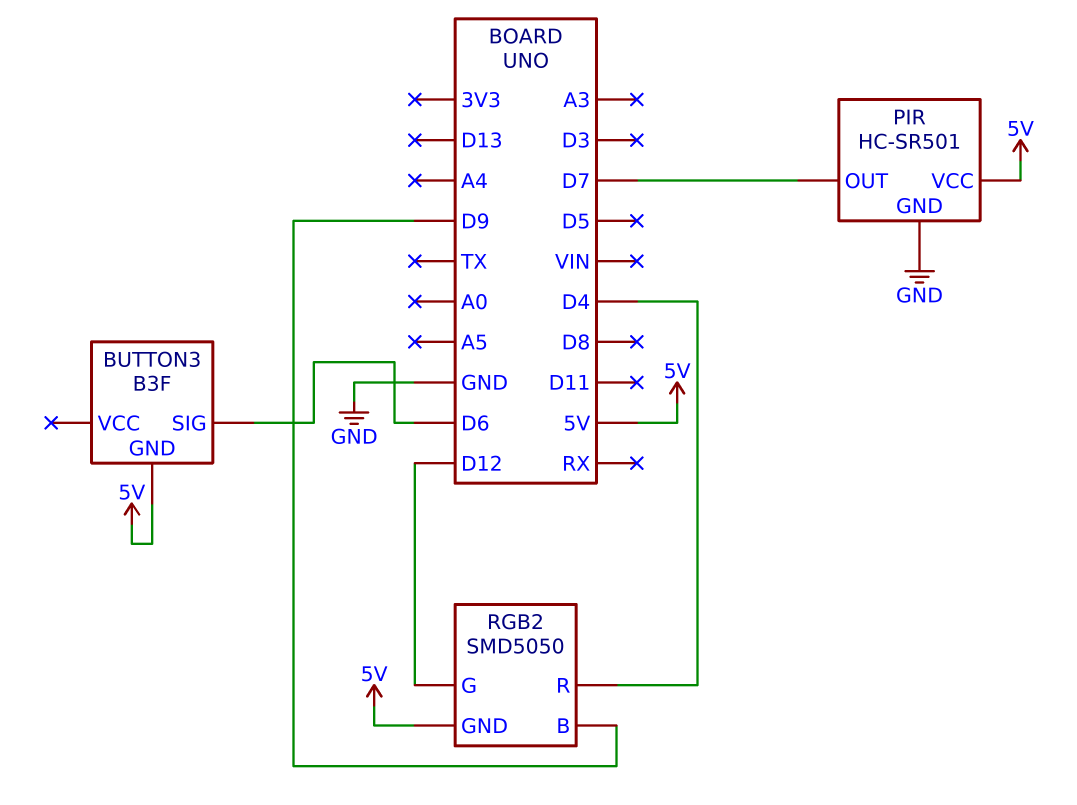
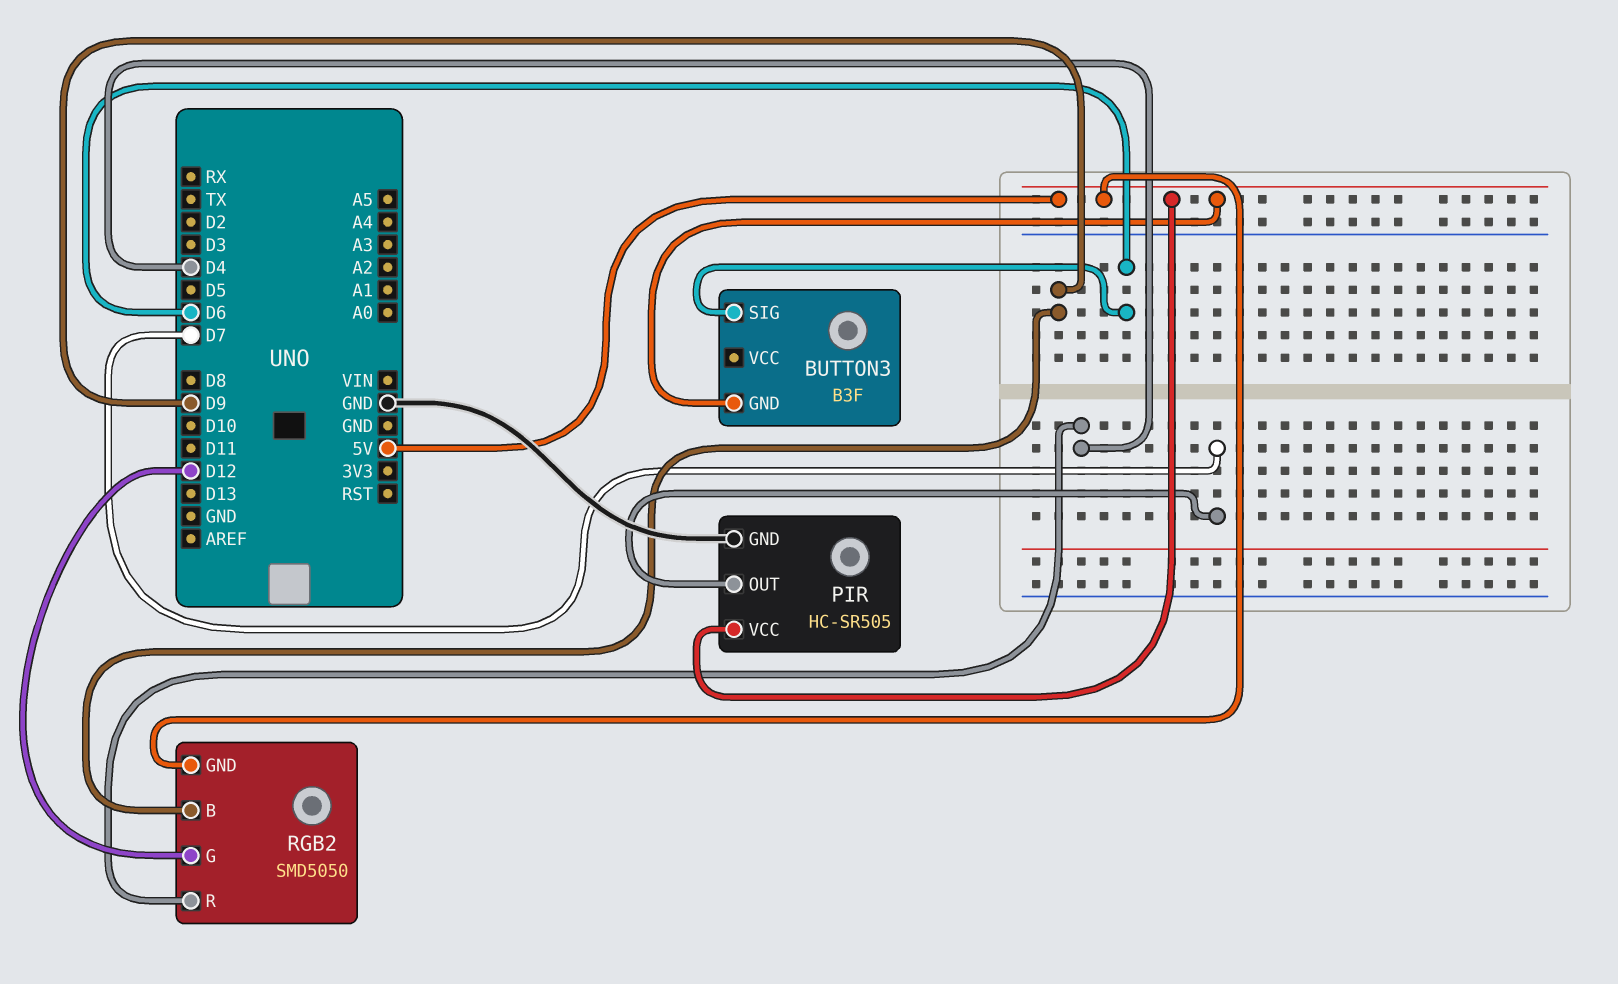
PIR: HC-SR501 -> HC-SR505

